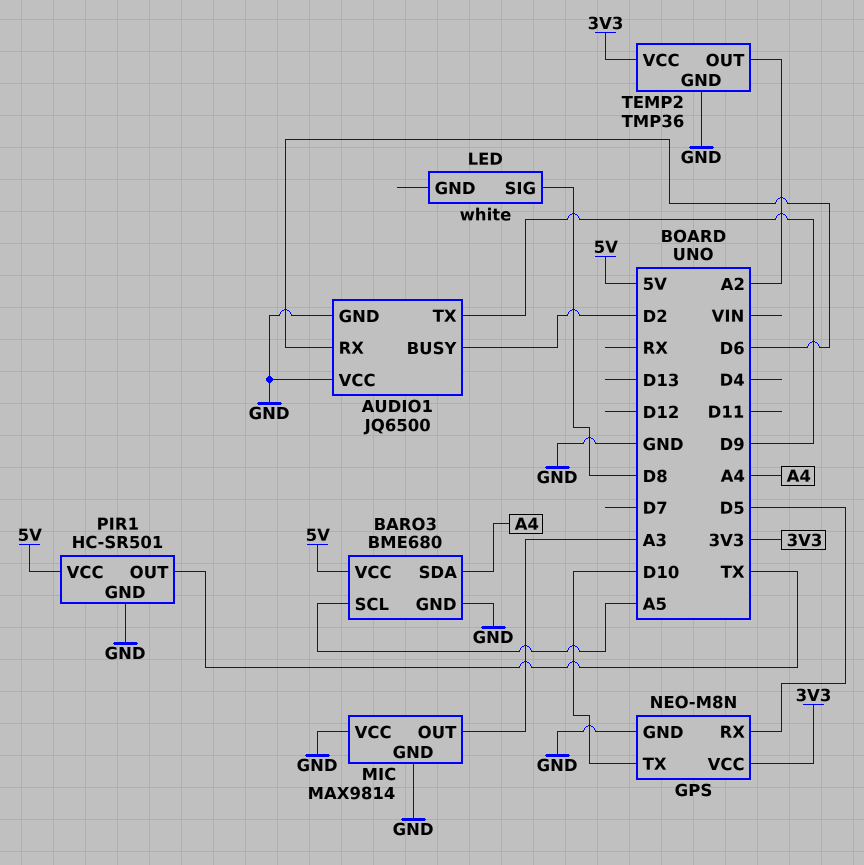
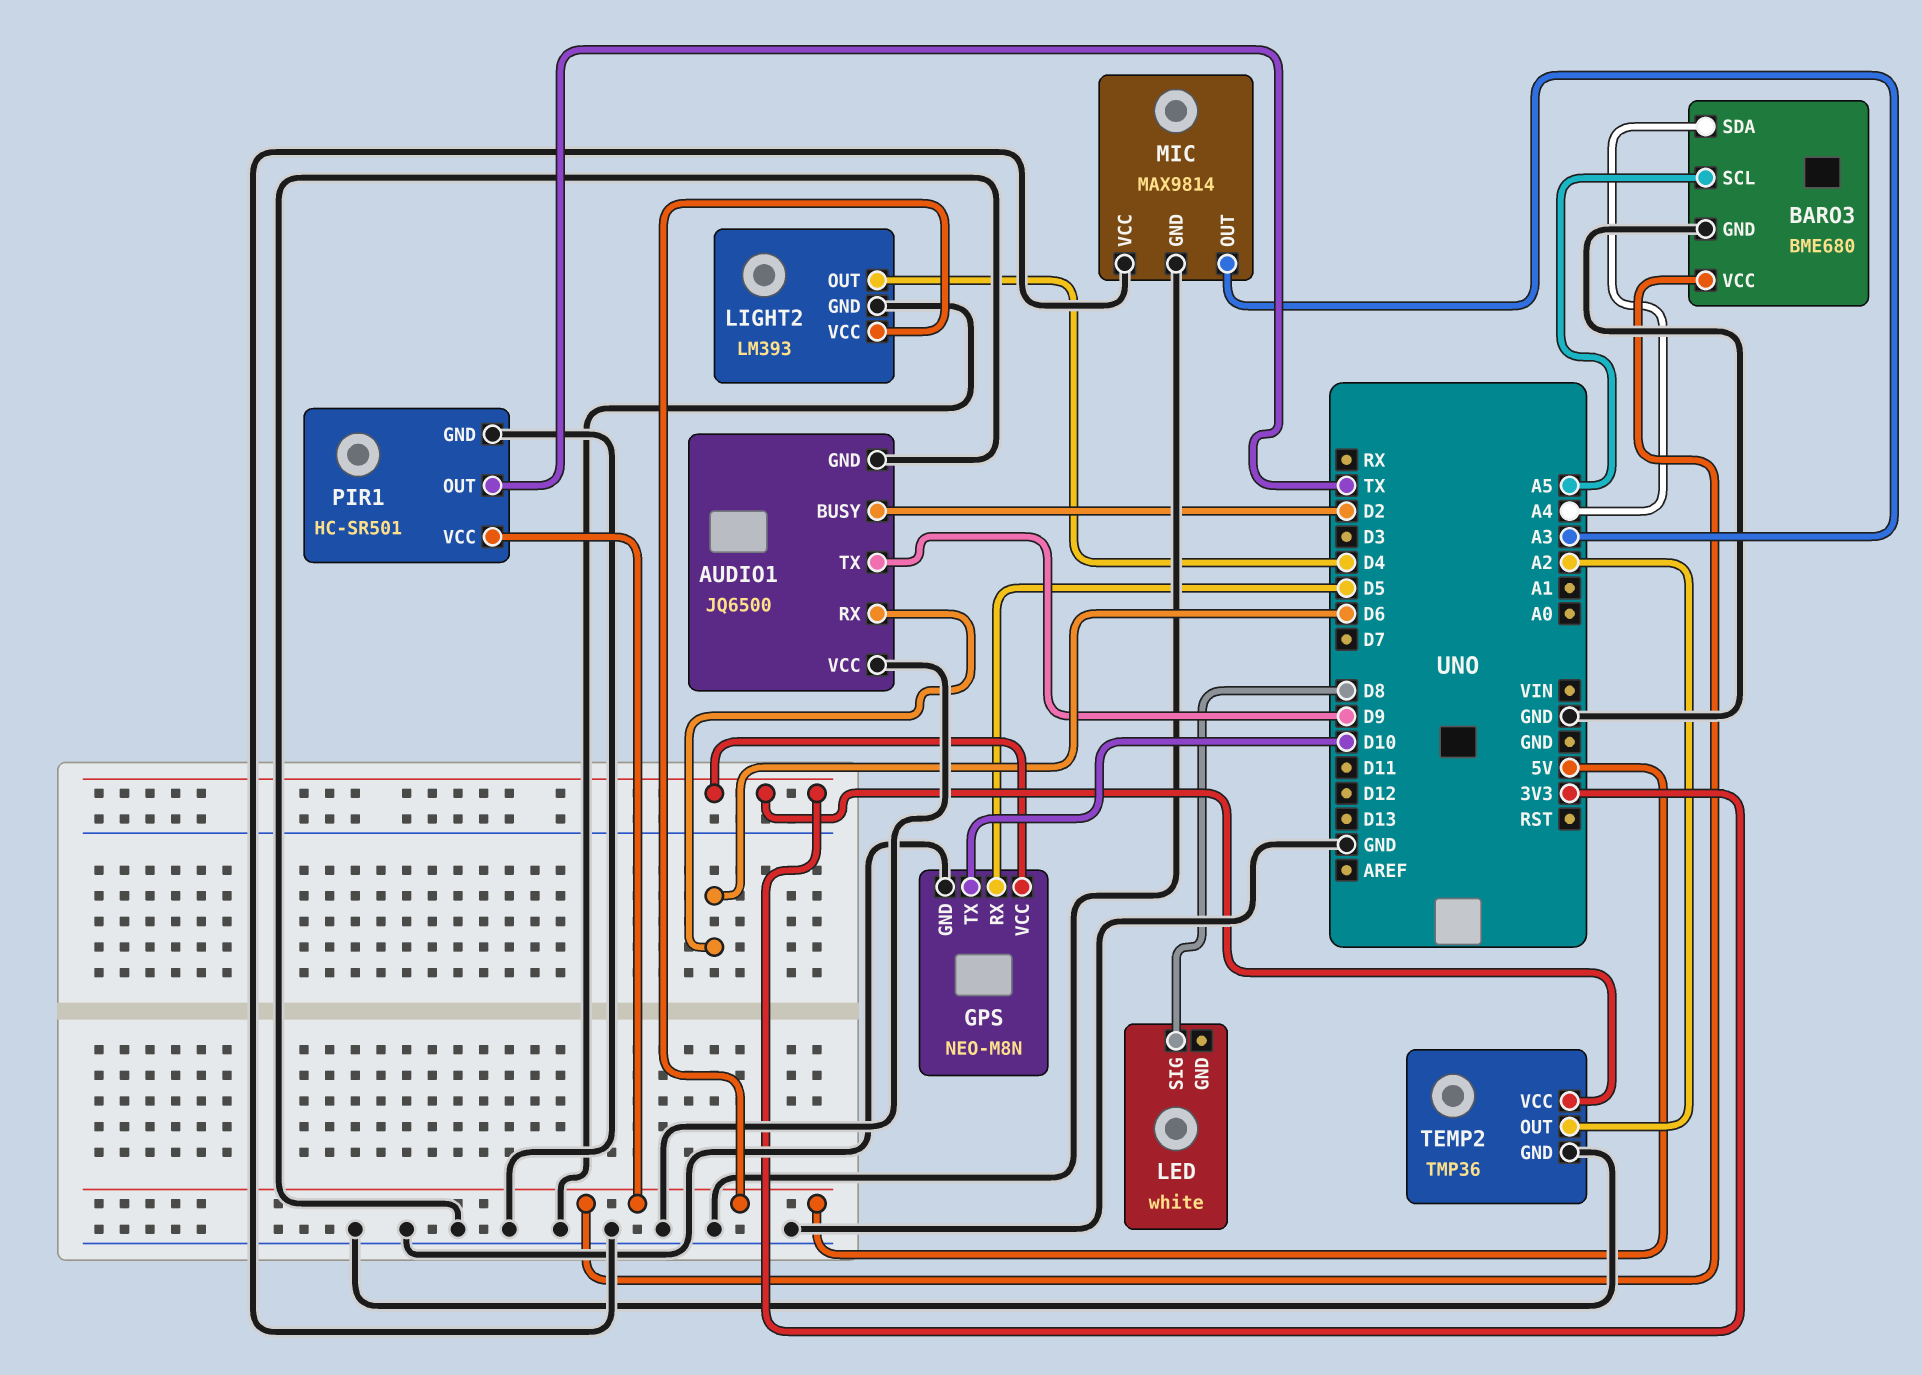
LIGHT2: none -> LM393
LIGHT2 pin GND: none -> GND
LIGHT2 pin OUT: none -> D4
LIGHT2 pin VCC: none -> 5V

